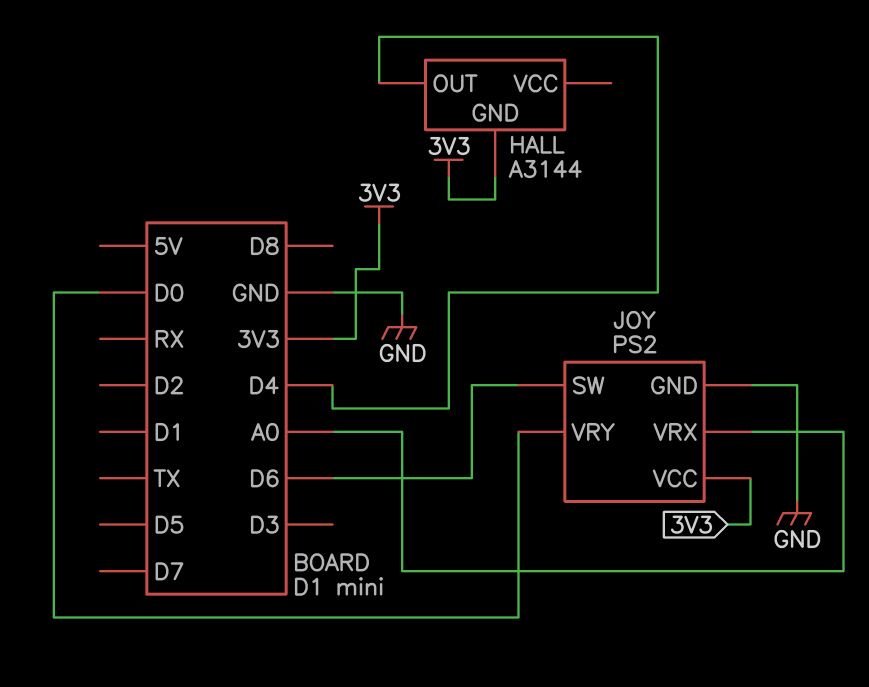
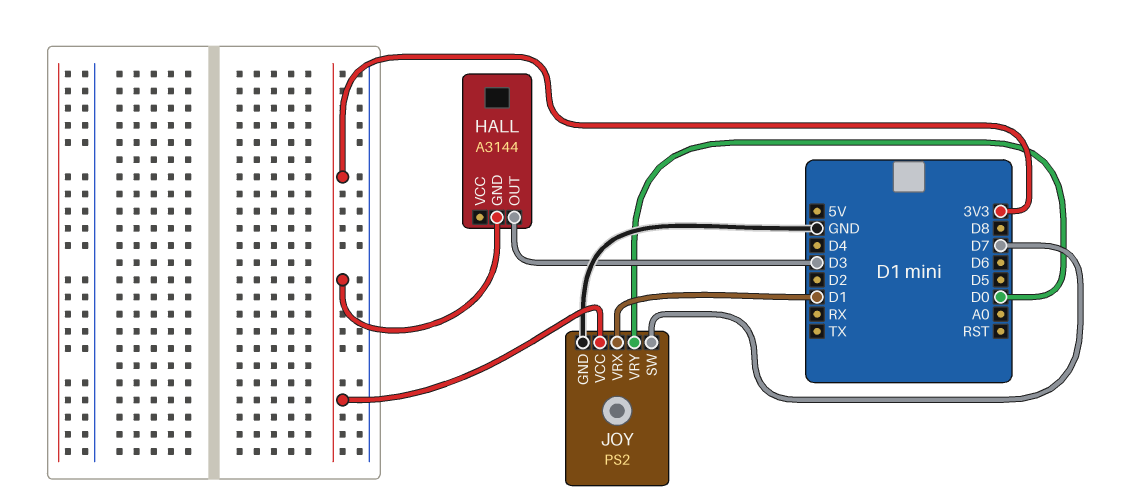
HALL pin OUT: D4 -> D3
JOY pin SW: D6 -> D7
JOY pin VRX: A0 -> D1

